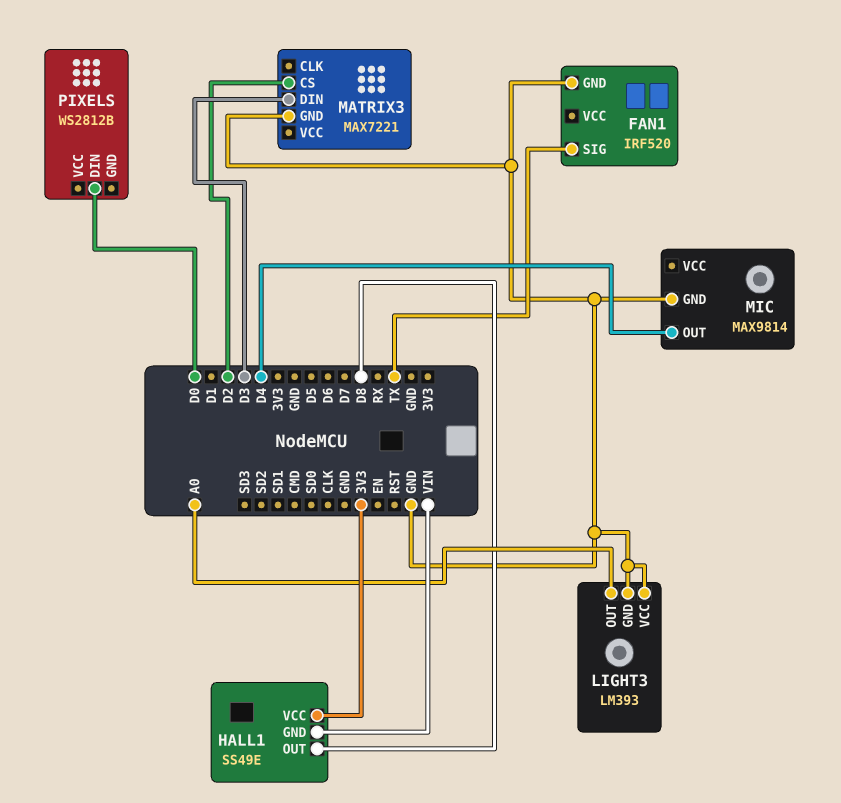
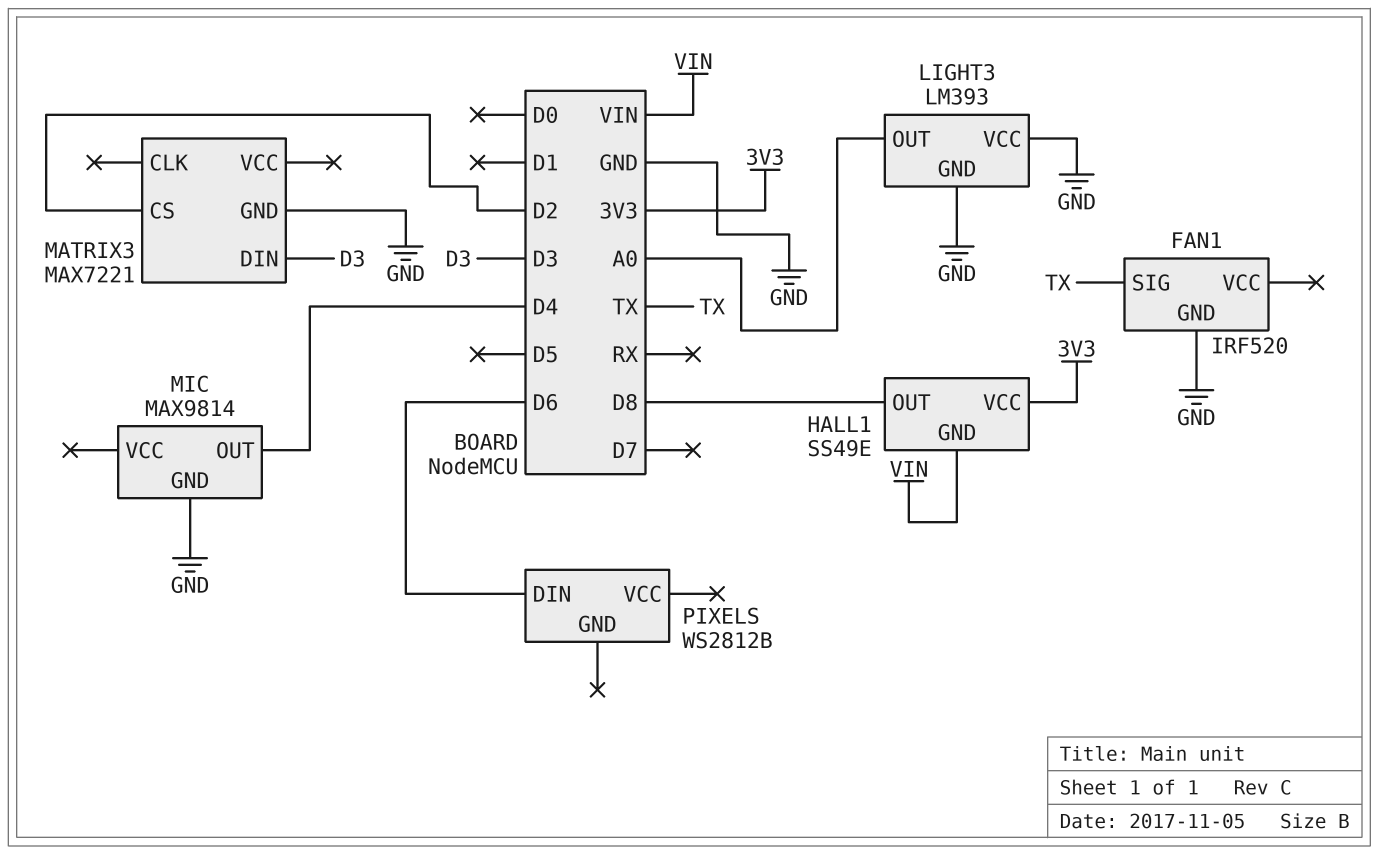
PIXELS pin DIN: D0 -> D6

